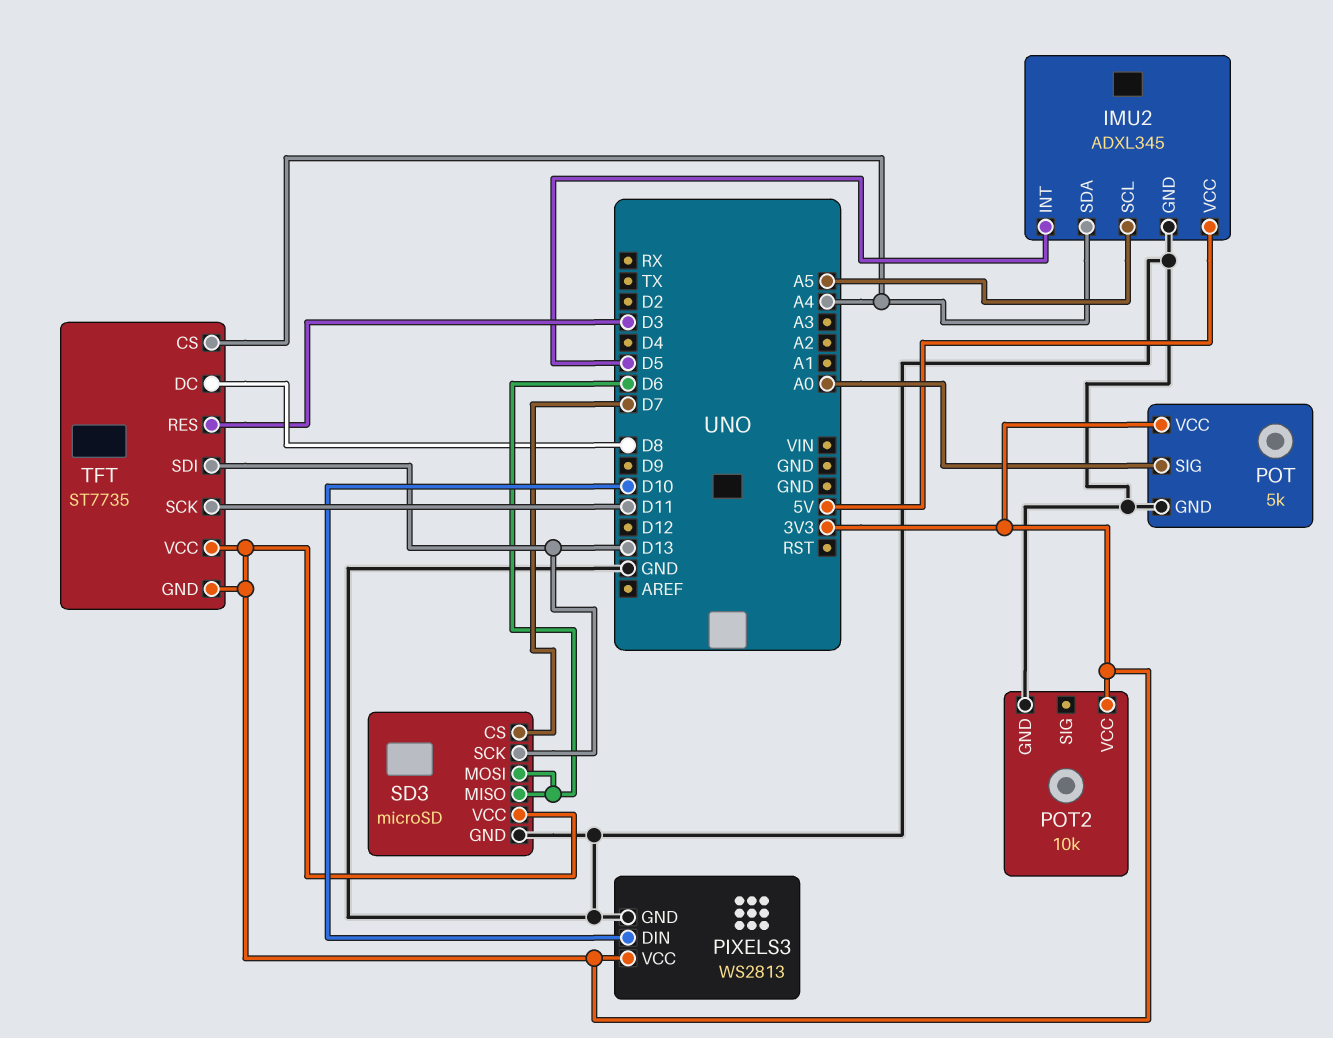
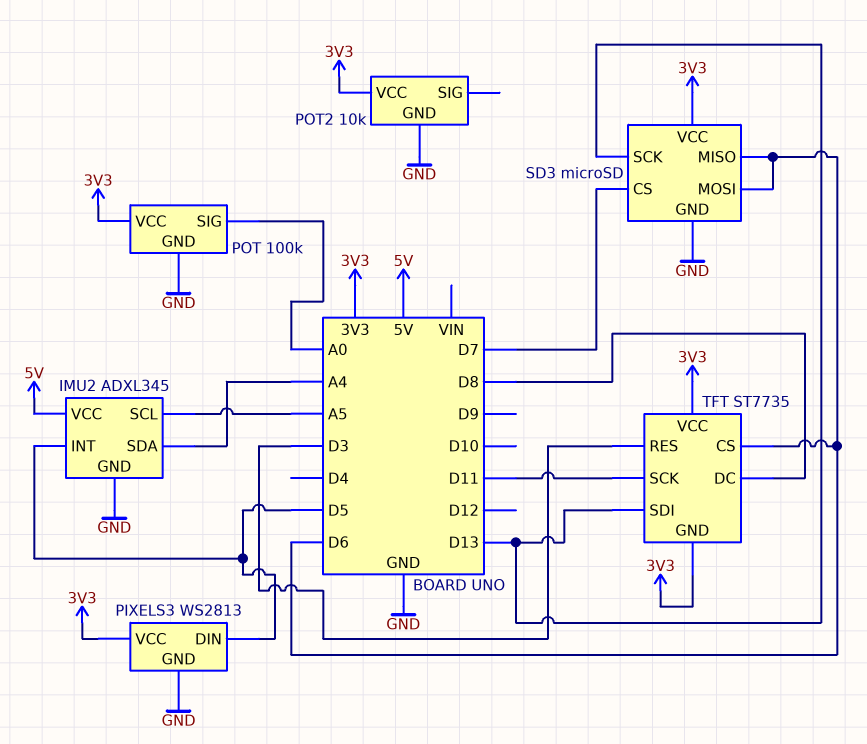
PIXELS3 pin DIN: D10 -> D5
POT: 5k -> 100k
TFT pin CS: A4 -> D6

